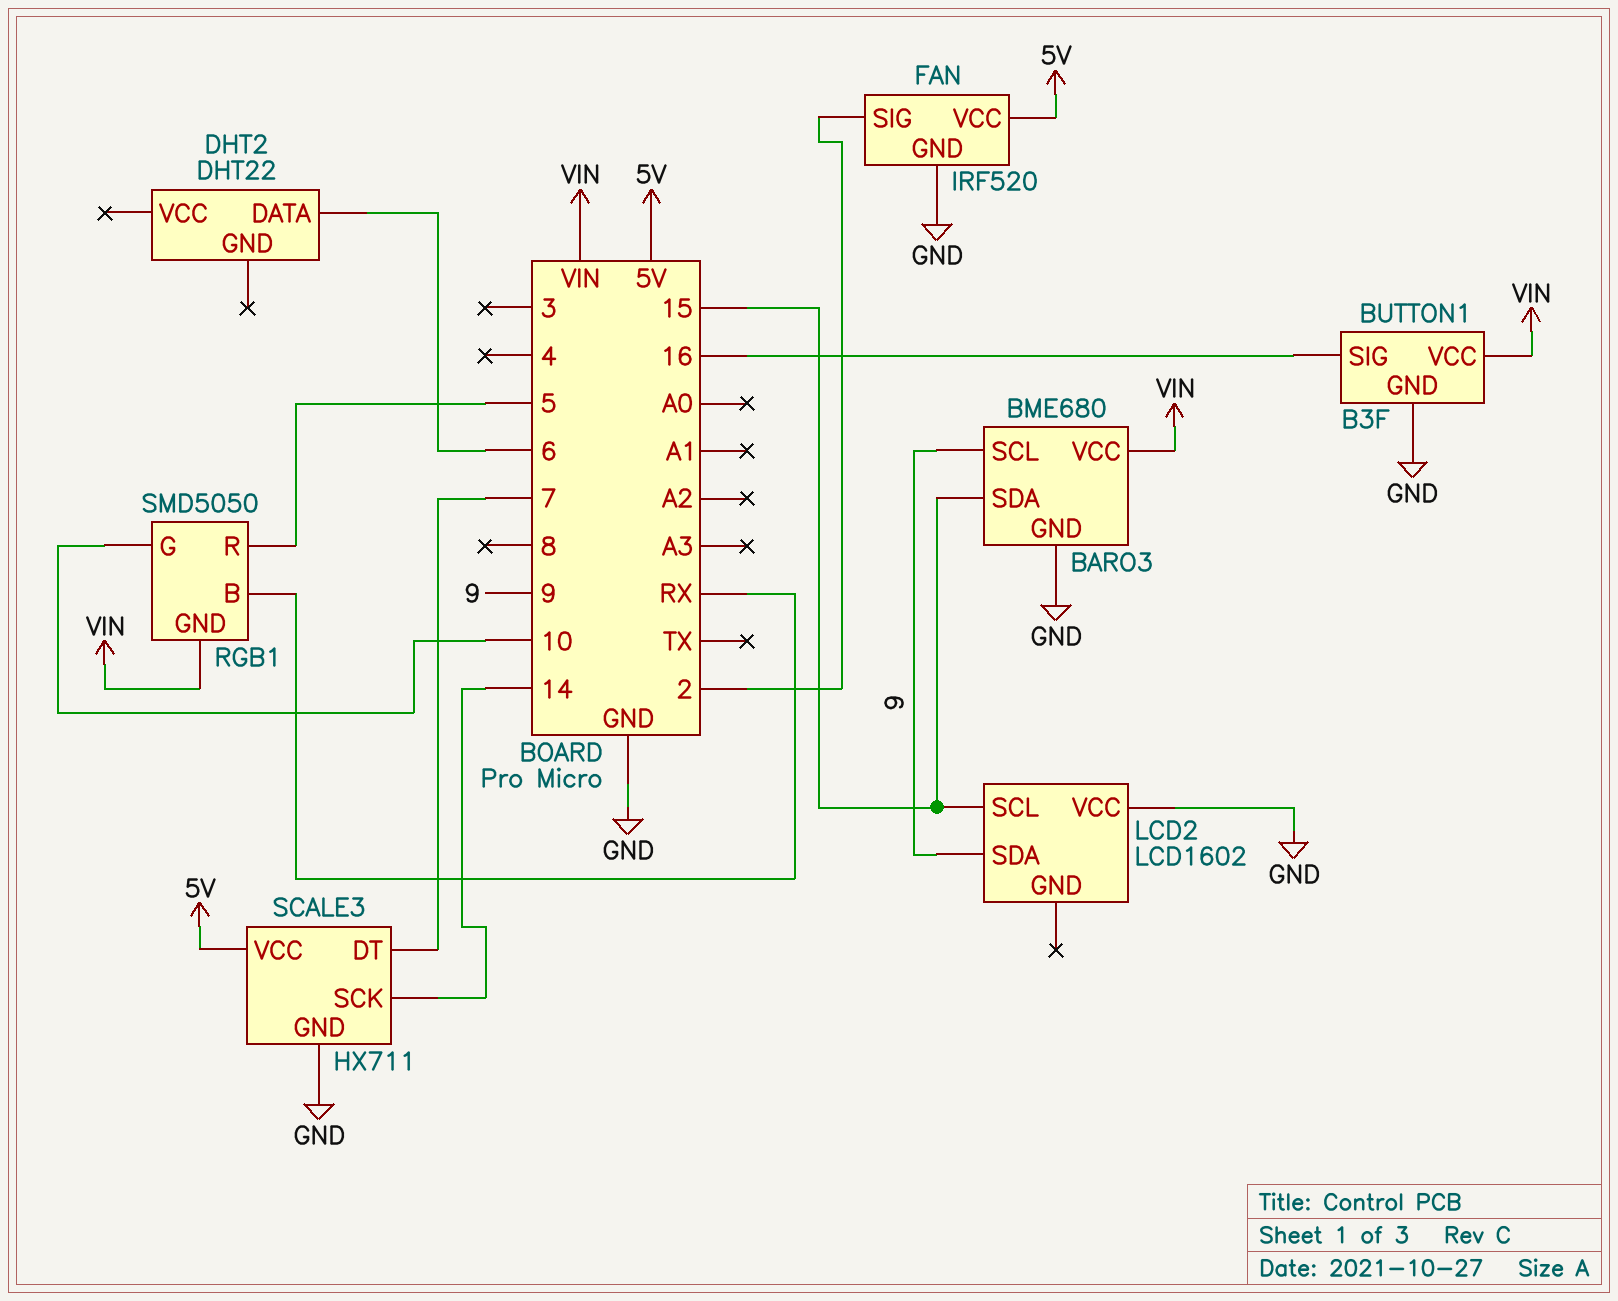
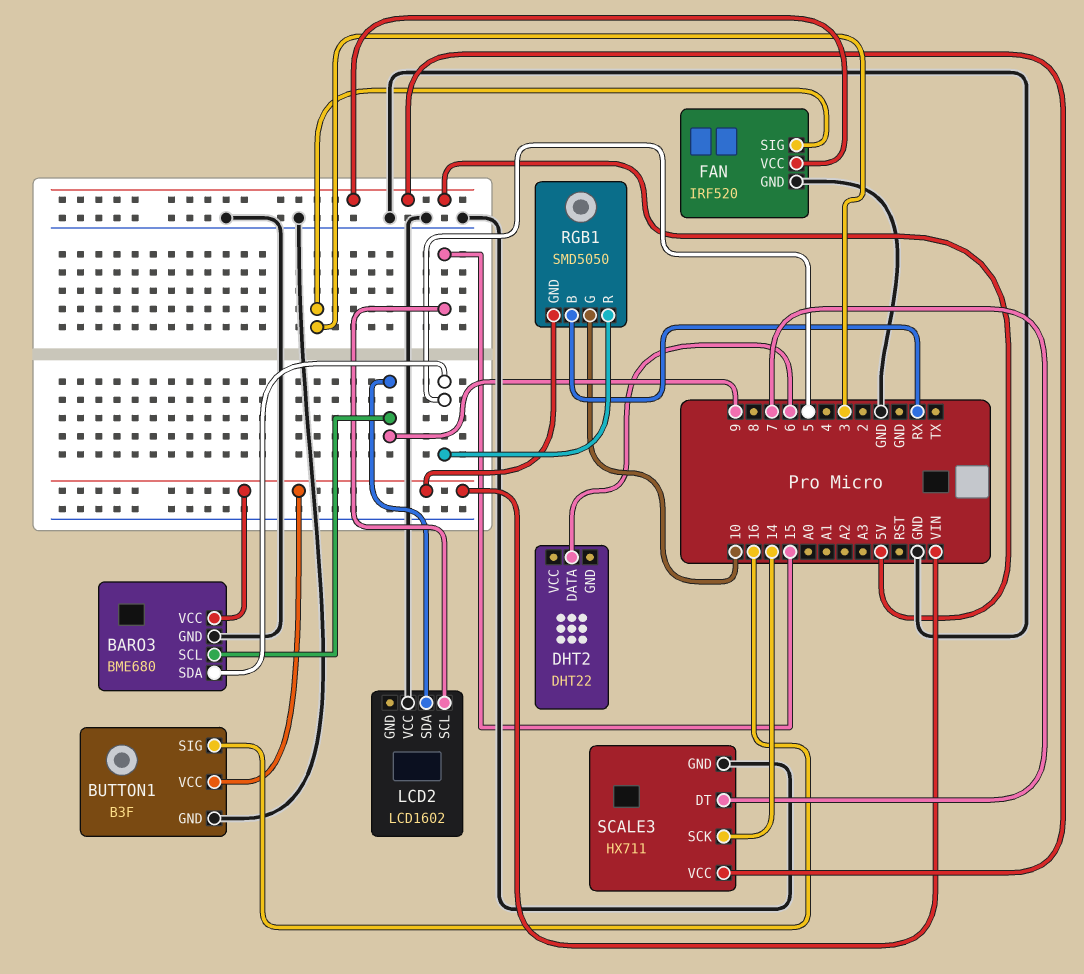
BARO3 pin SDA: 15 -> 5
FAN pin SIG: 2 -> 3

